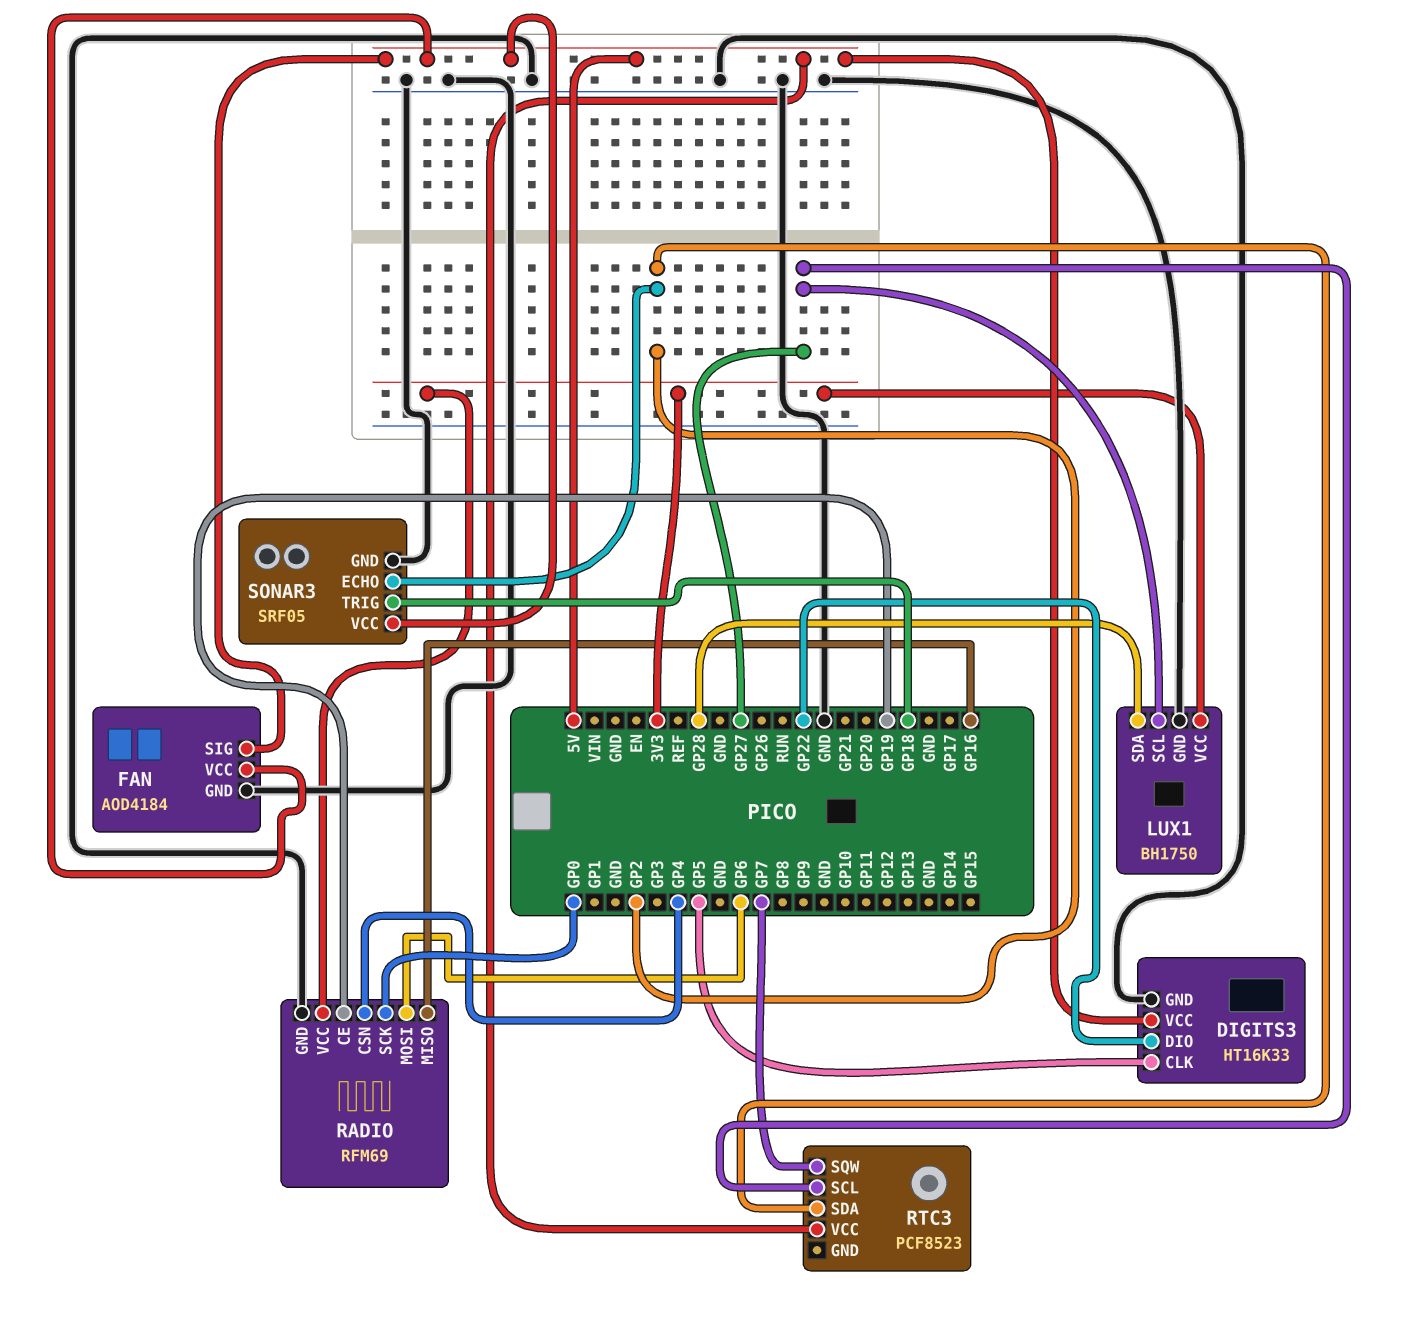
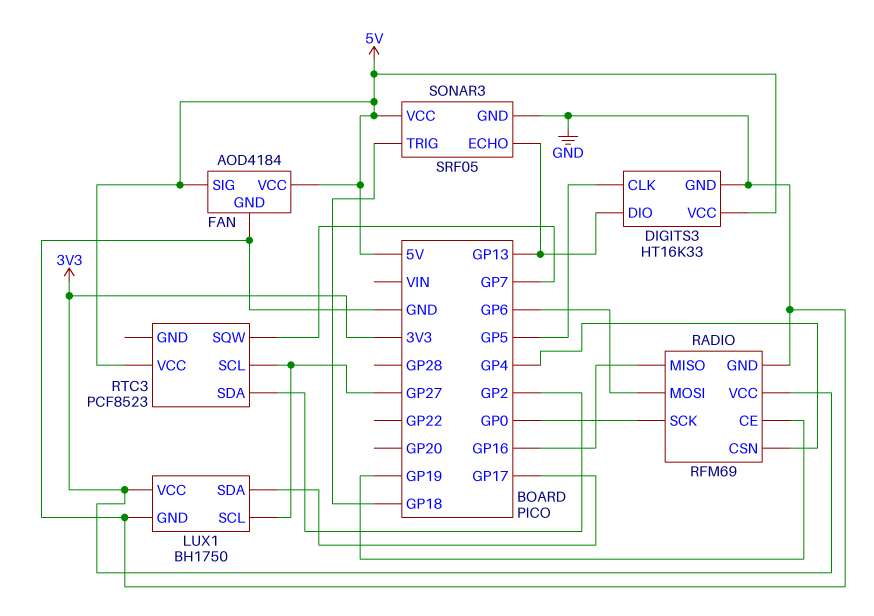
DIGITS3 pin DIO: GP22 -> GP13
LUX1 pin SDA: GP28 -> GP17
SONAR3 pin ECHO: GP2 -> GP13

